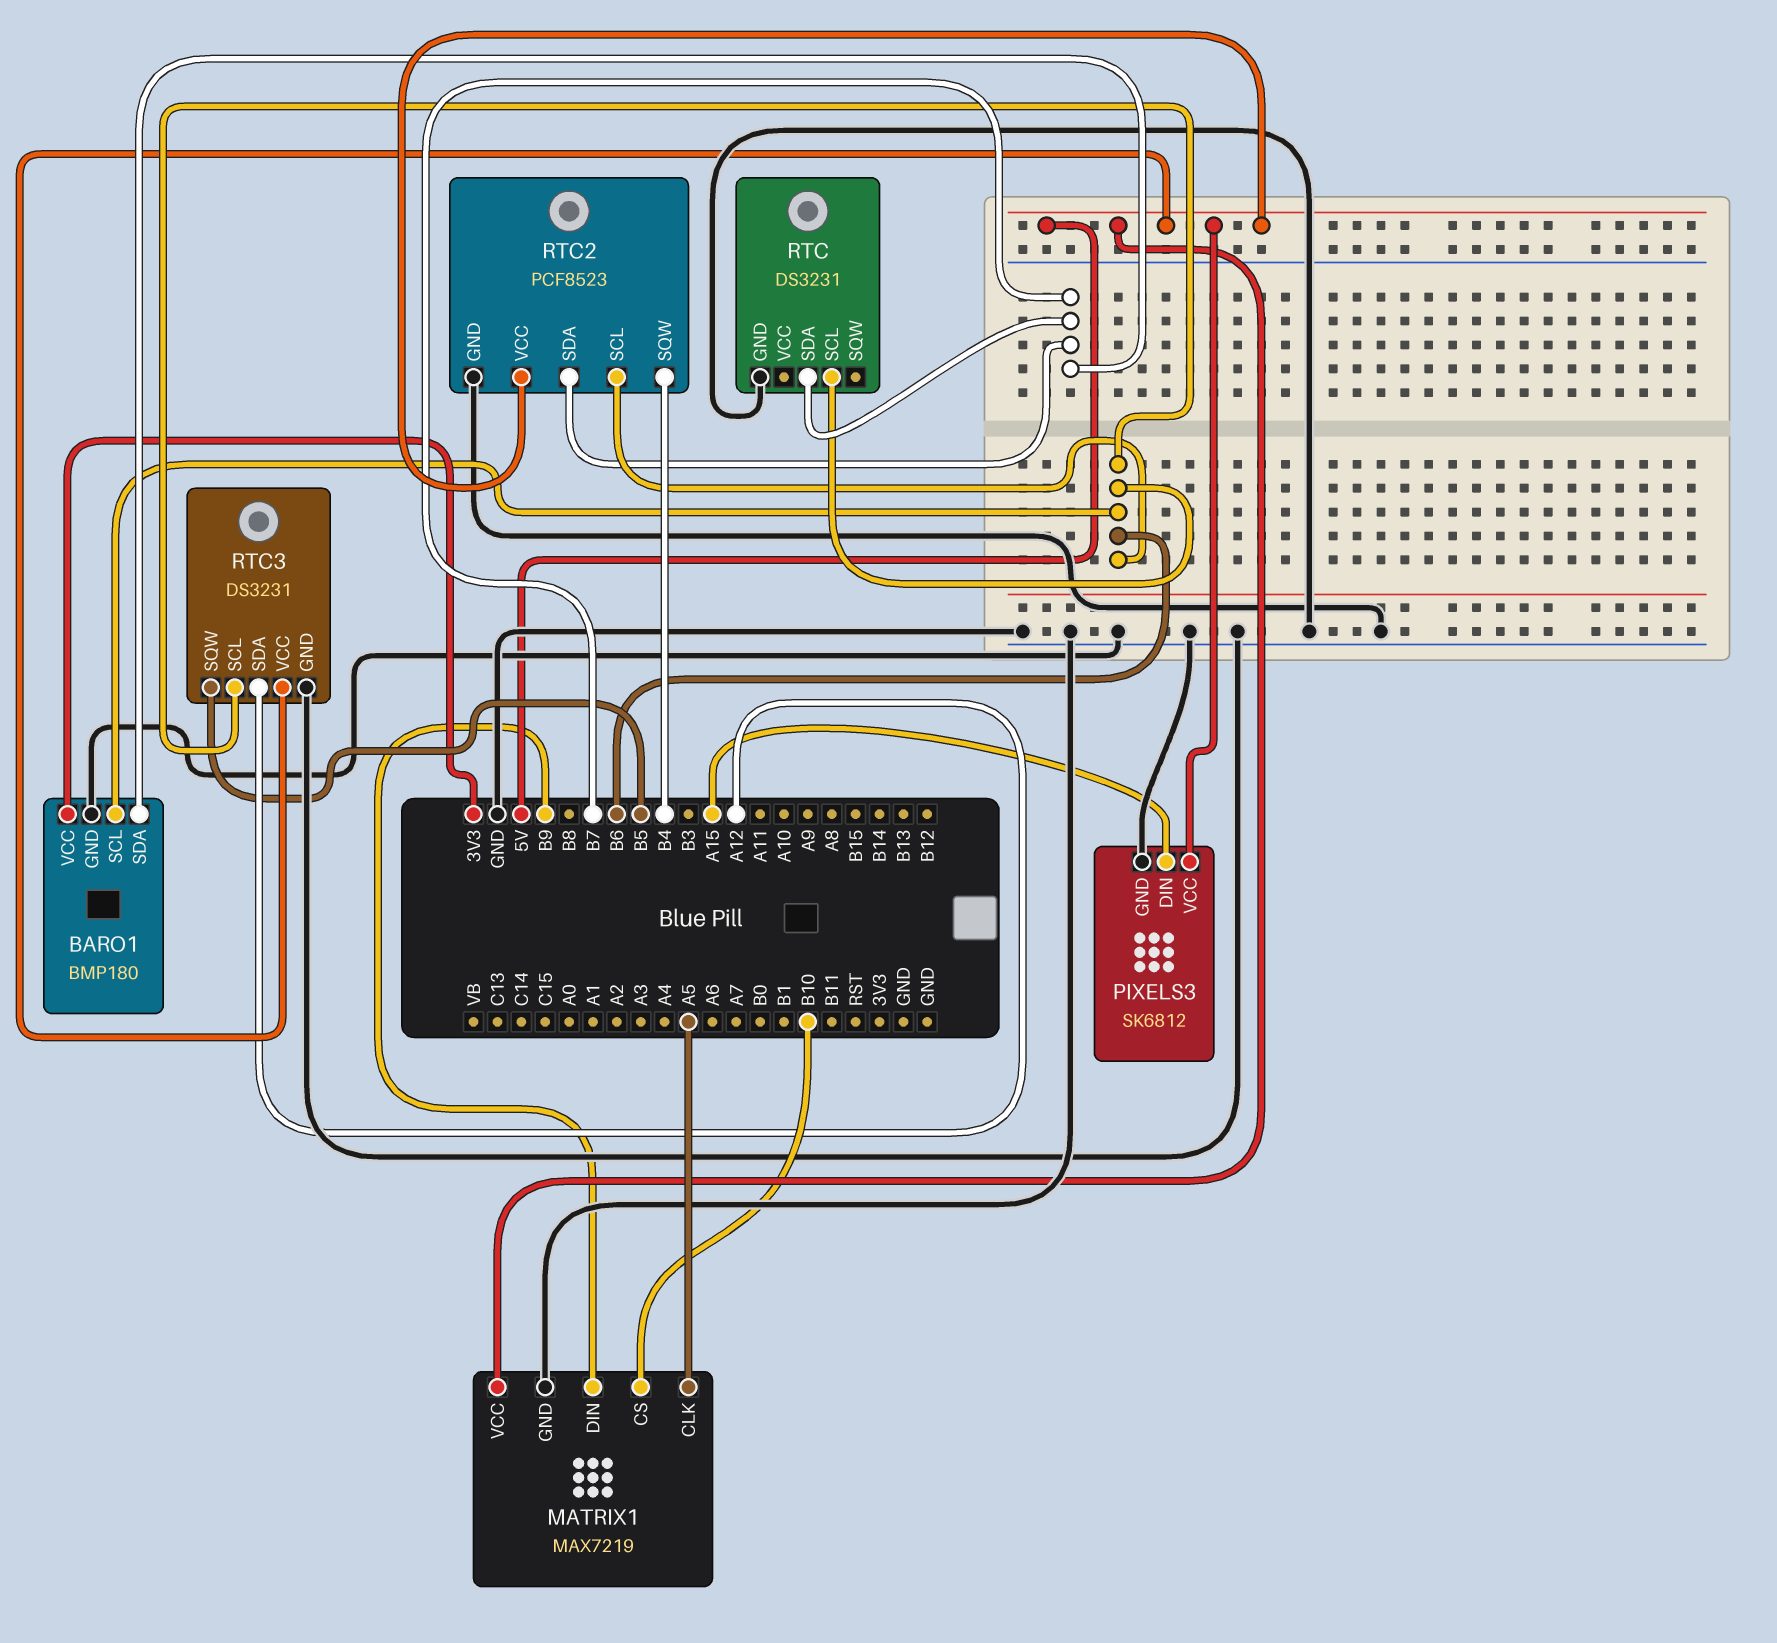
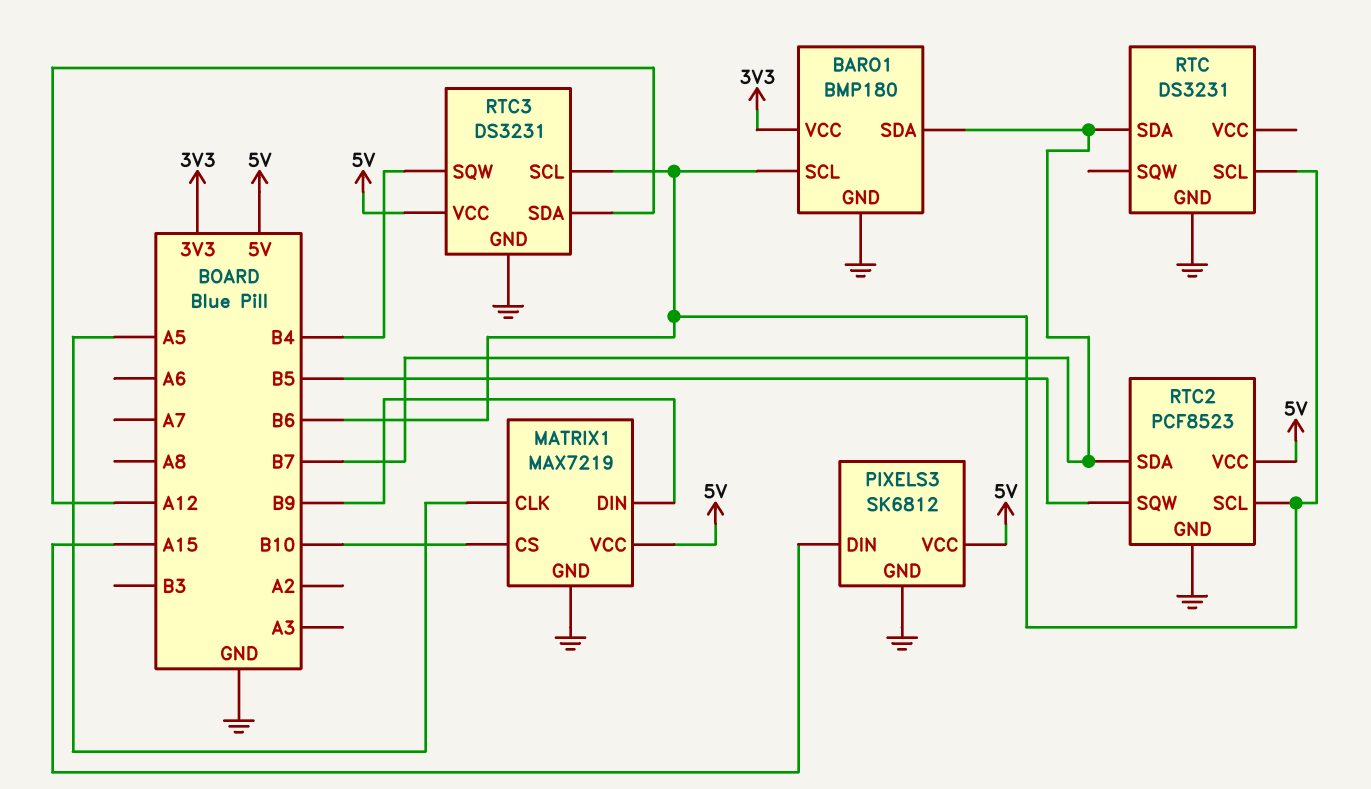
RTC2 pin SQW: B4 -> B5
RTC3 pin SQW: B5 -> B4

